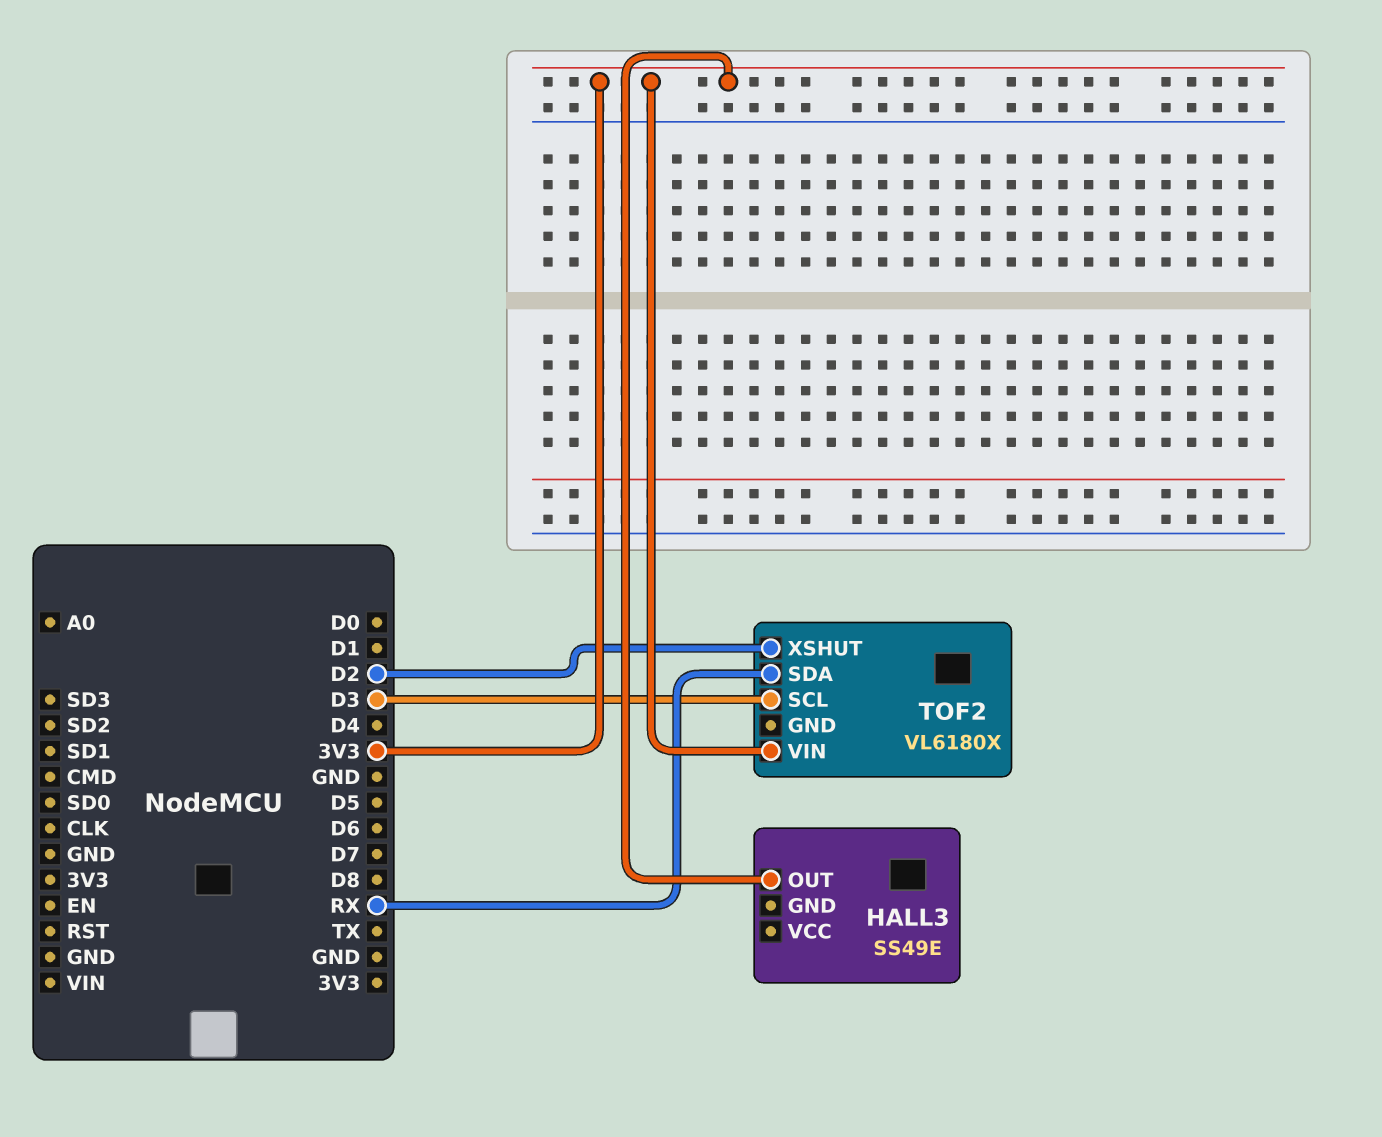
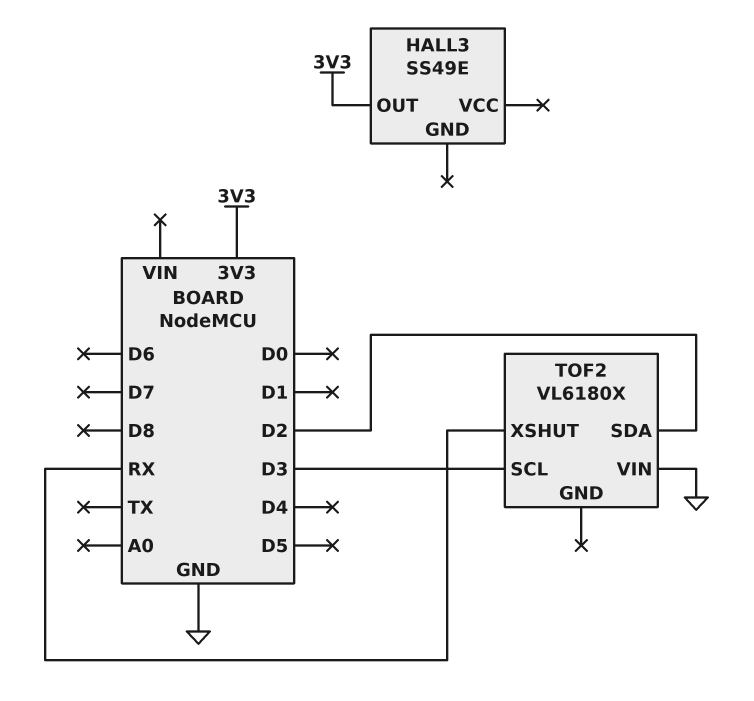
TOF2 pin SDA: RX -> D2
TOF2 pin VIN: 3V3 -> GND
TOF2 pin XSHUT: D2 -> RX

